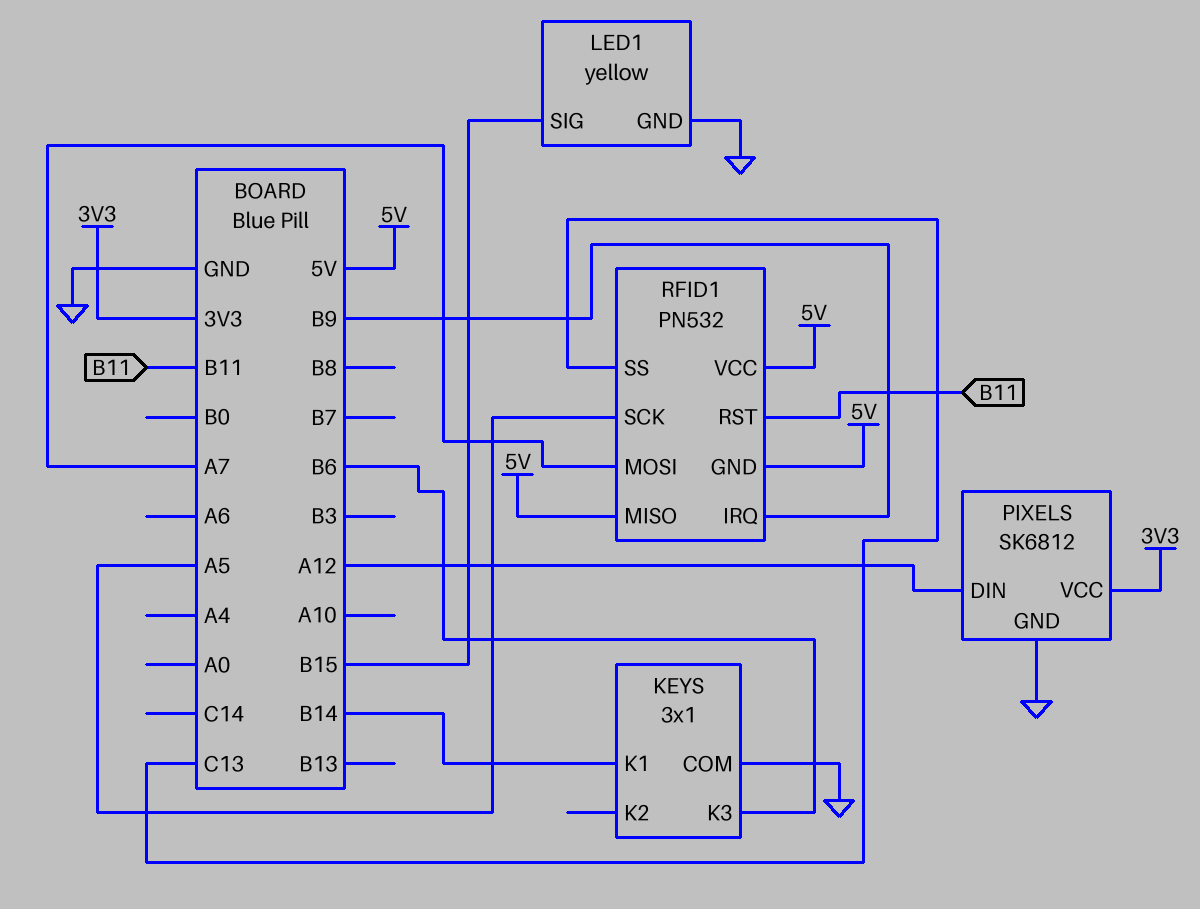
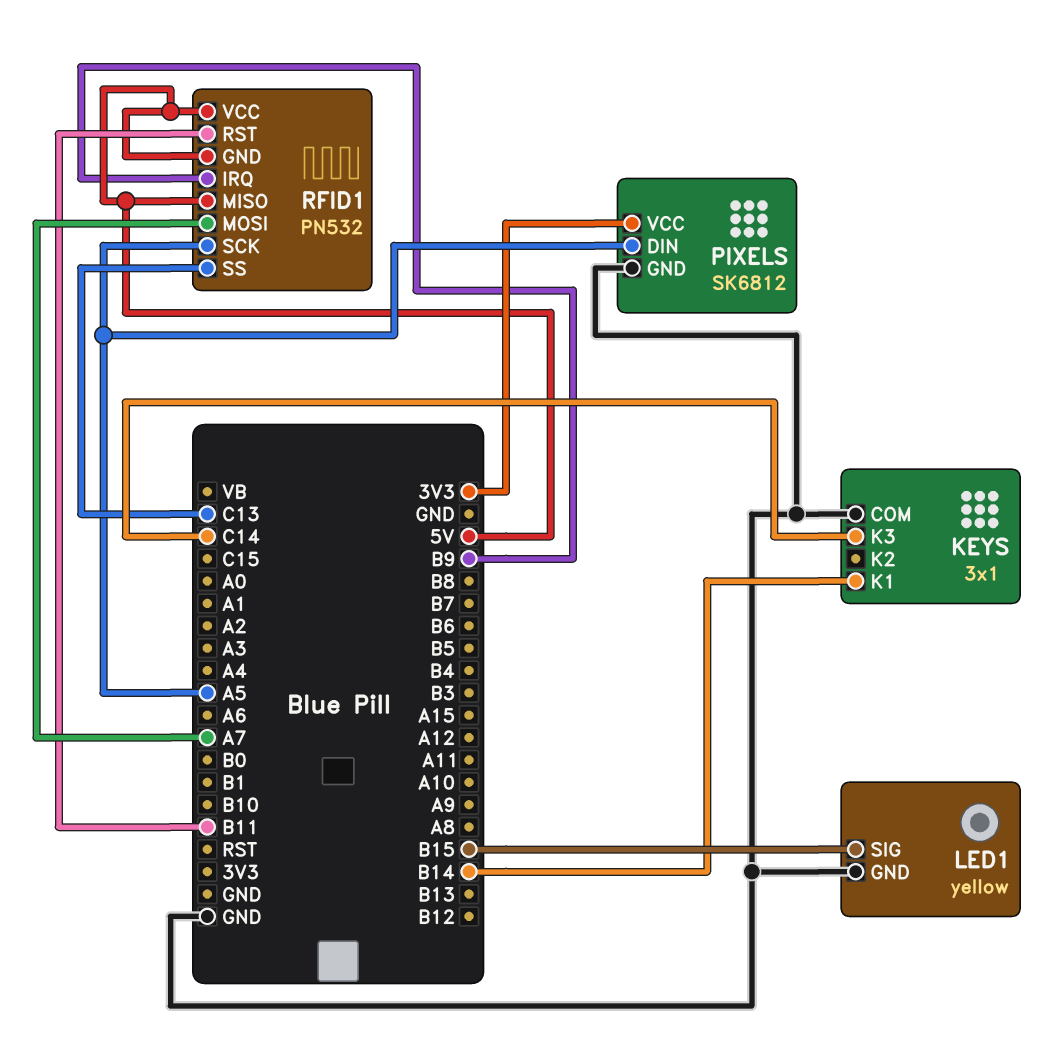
KEYS pin K3: B6 -> C14
PIXELS pin DIN: A12 -> A5

